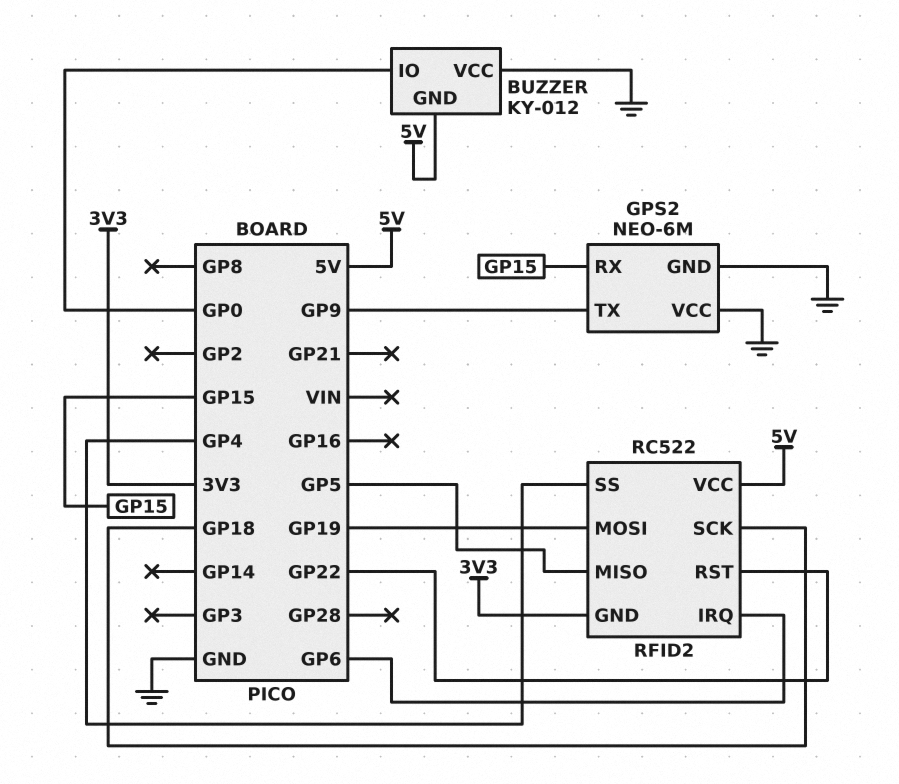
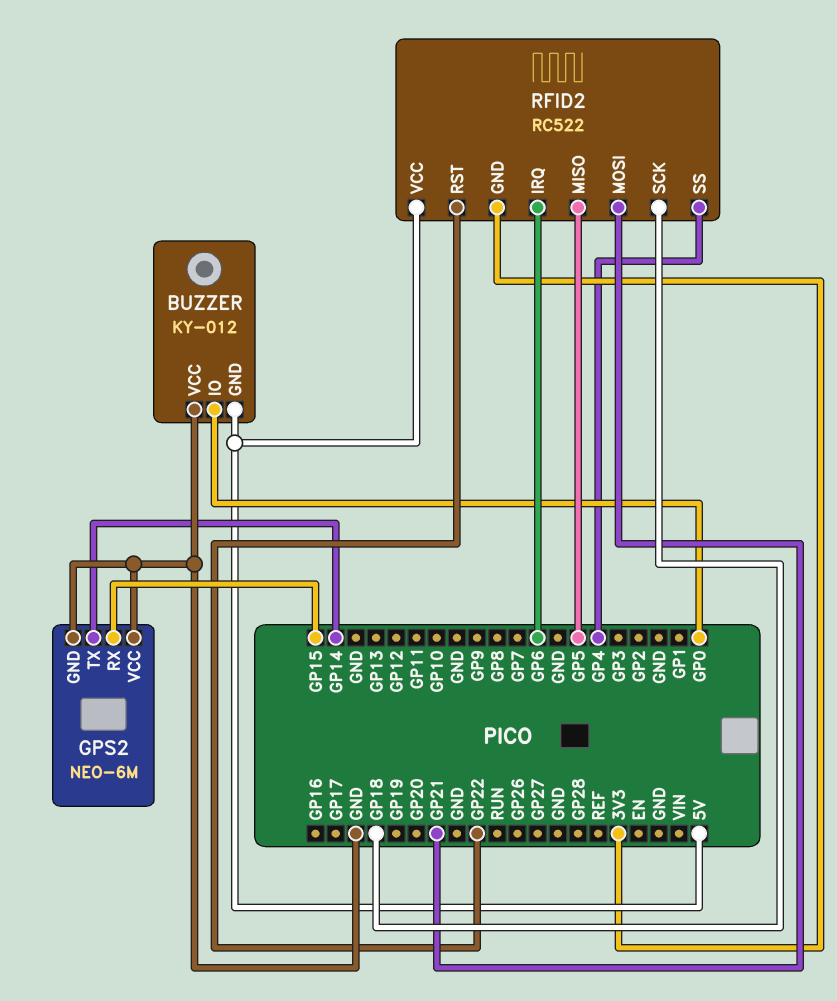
GPS2 pin TX: GP9 -> GP14
RFID2 pin MOSI: GP19 -> GP21

